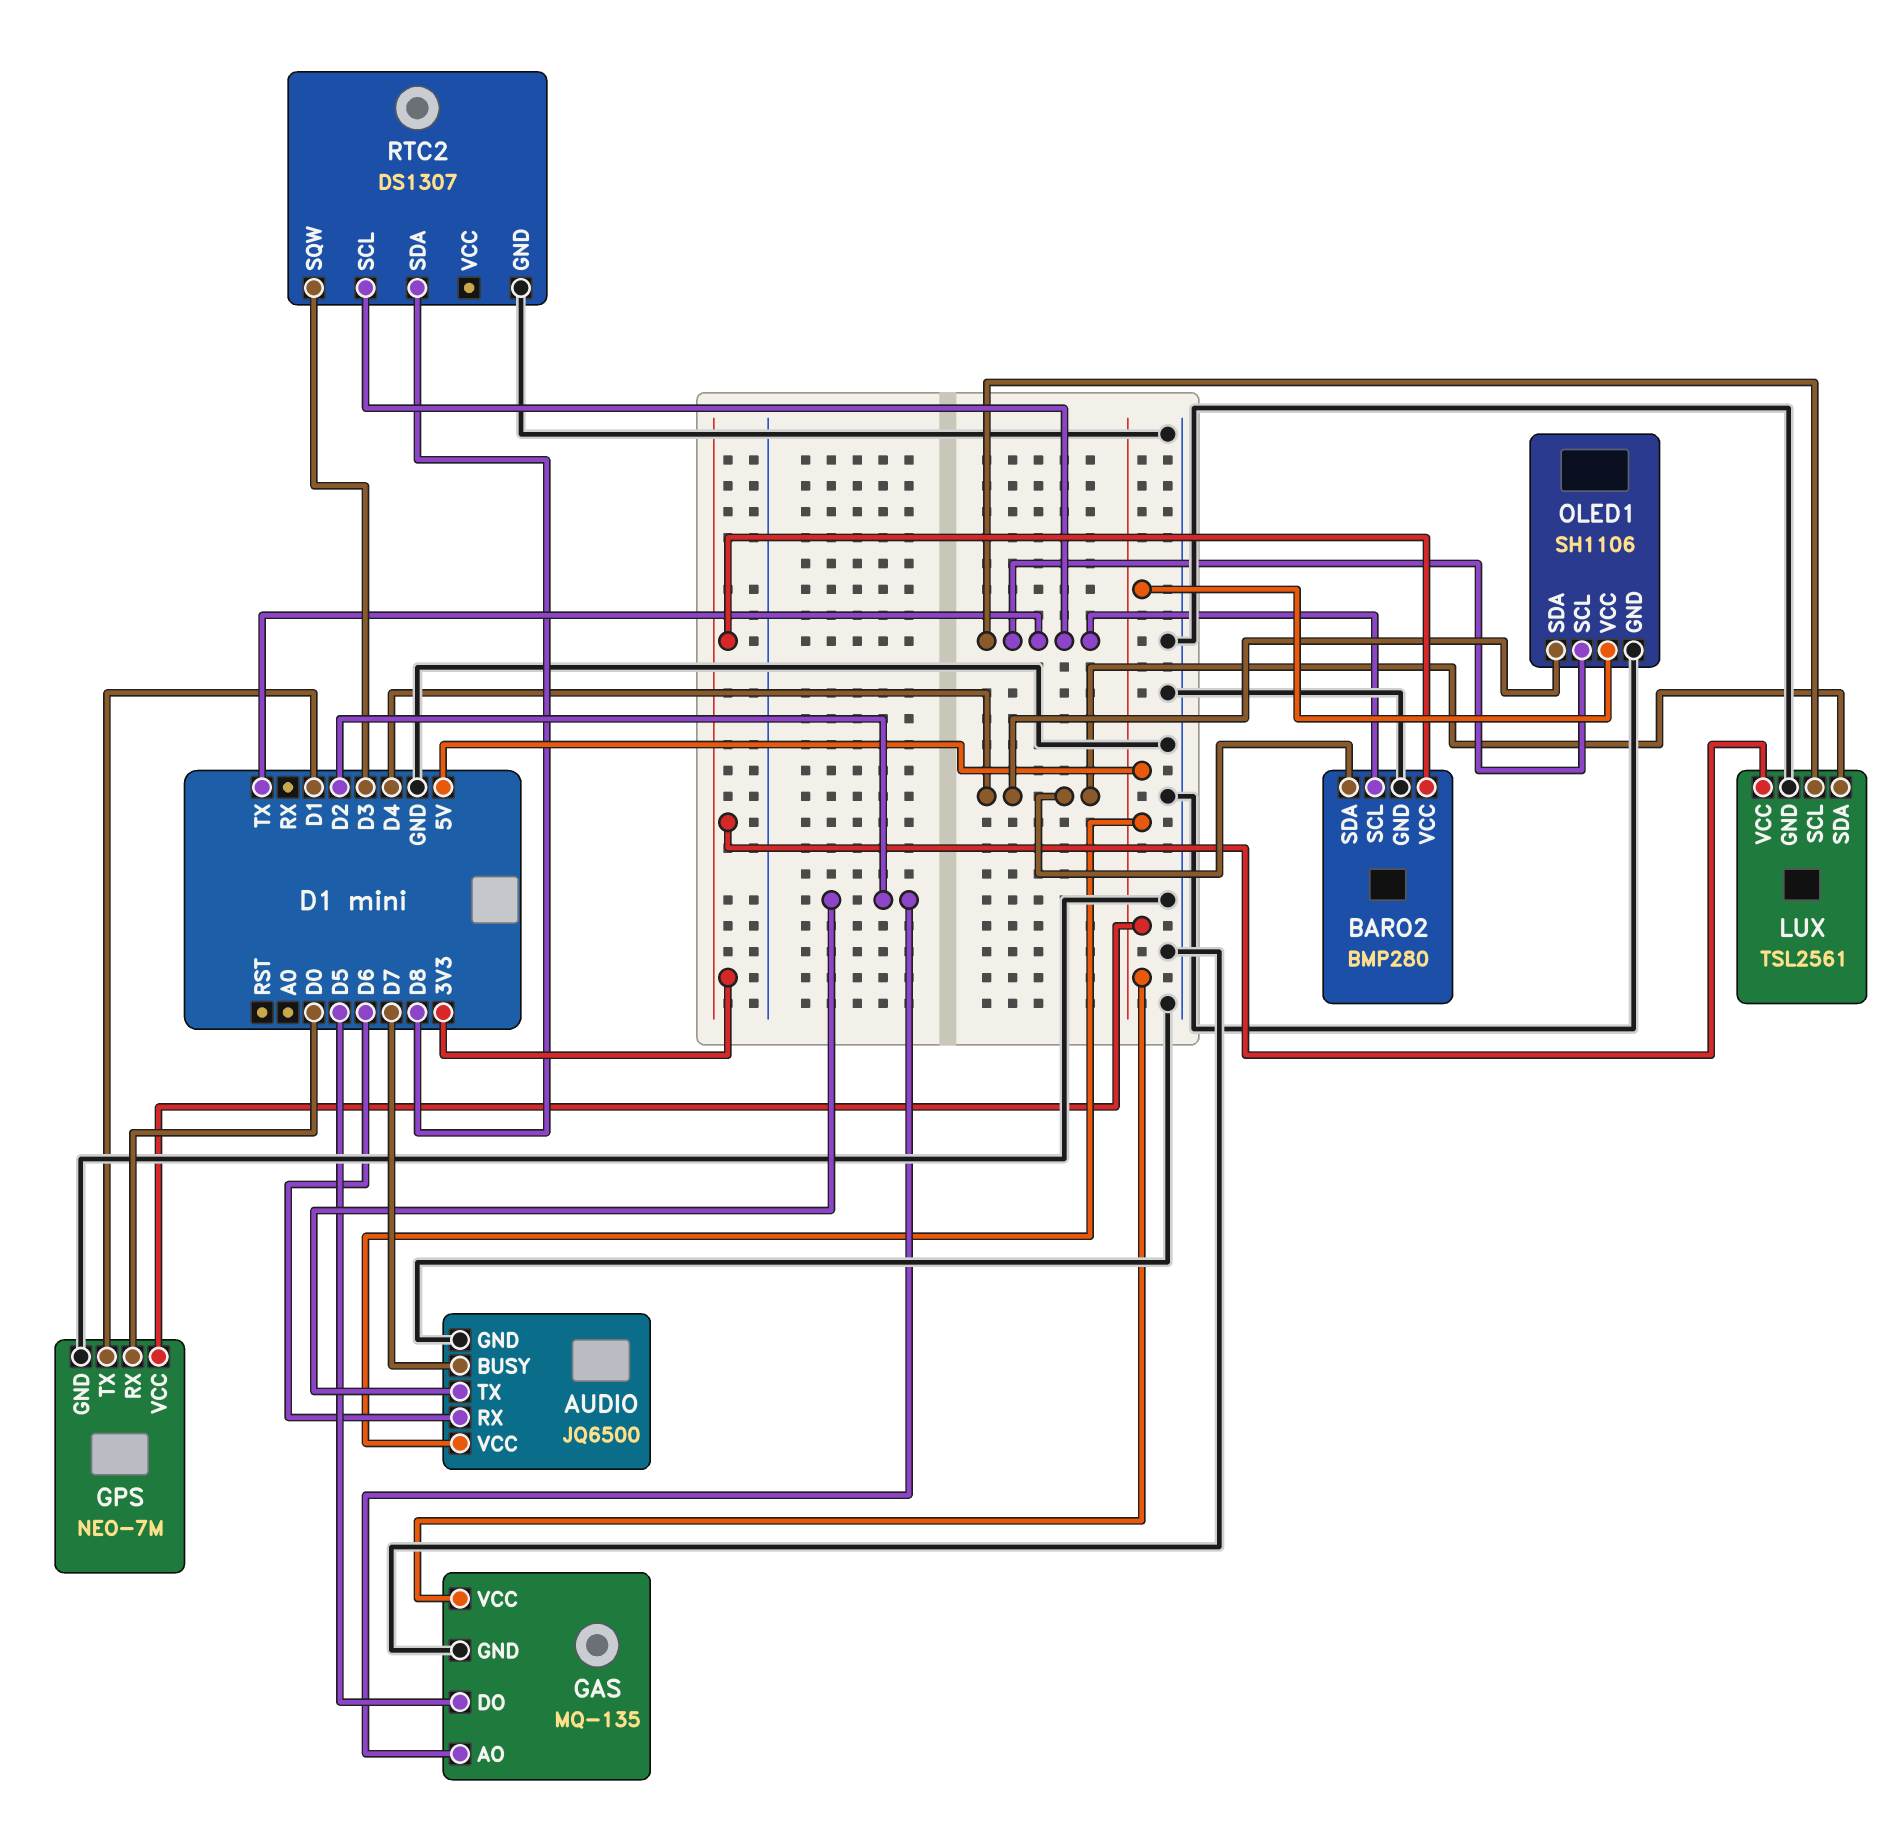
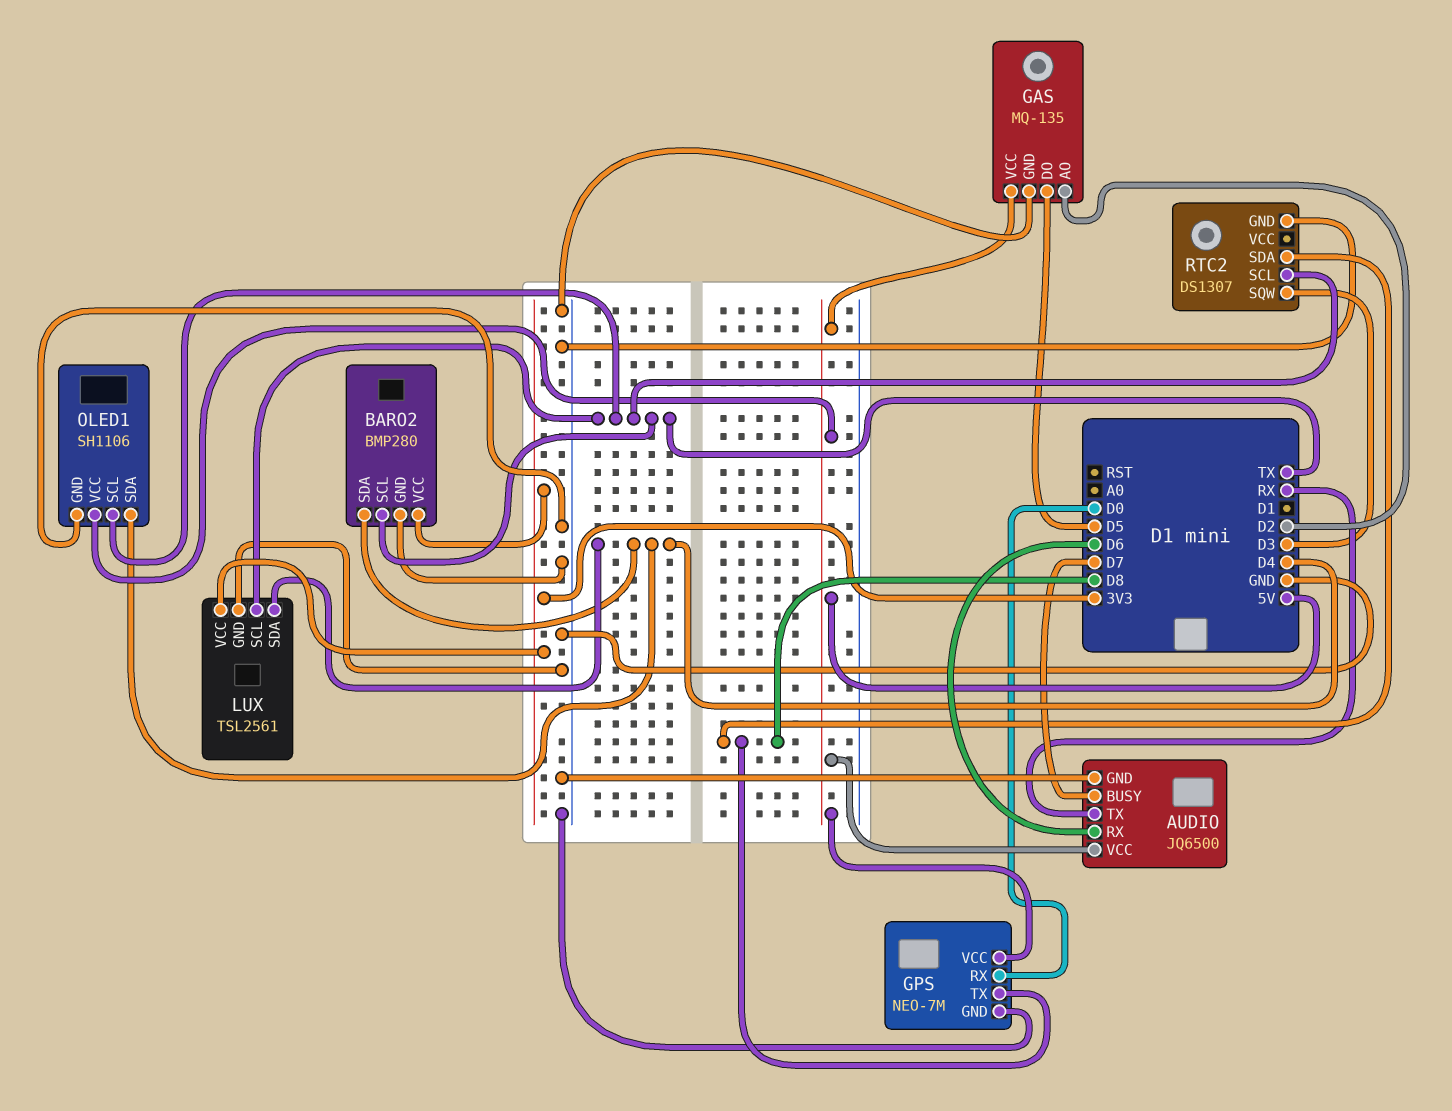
AUDIO pin TX: D2 -> RX
GPS pin TX: D1 -> D8

